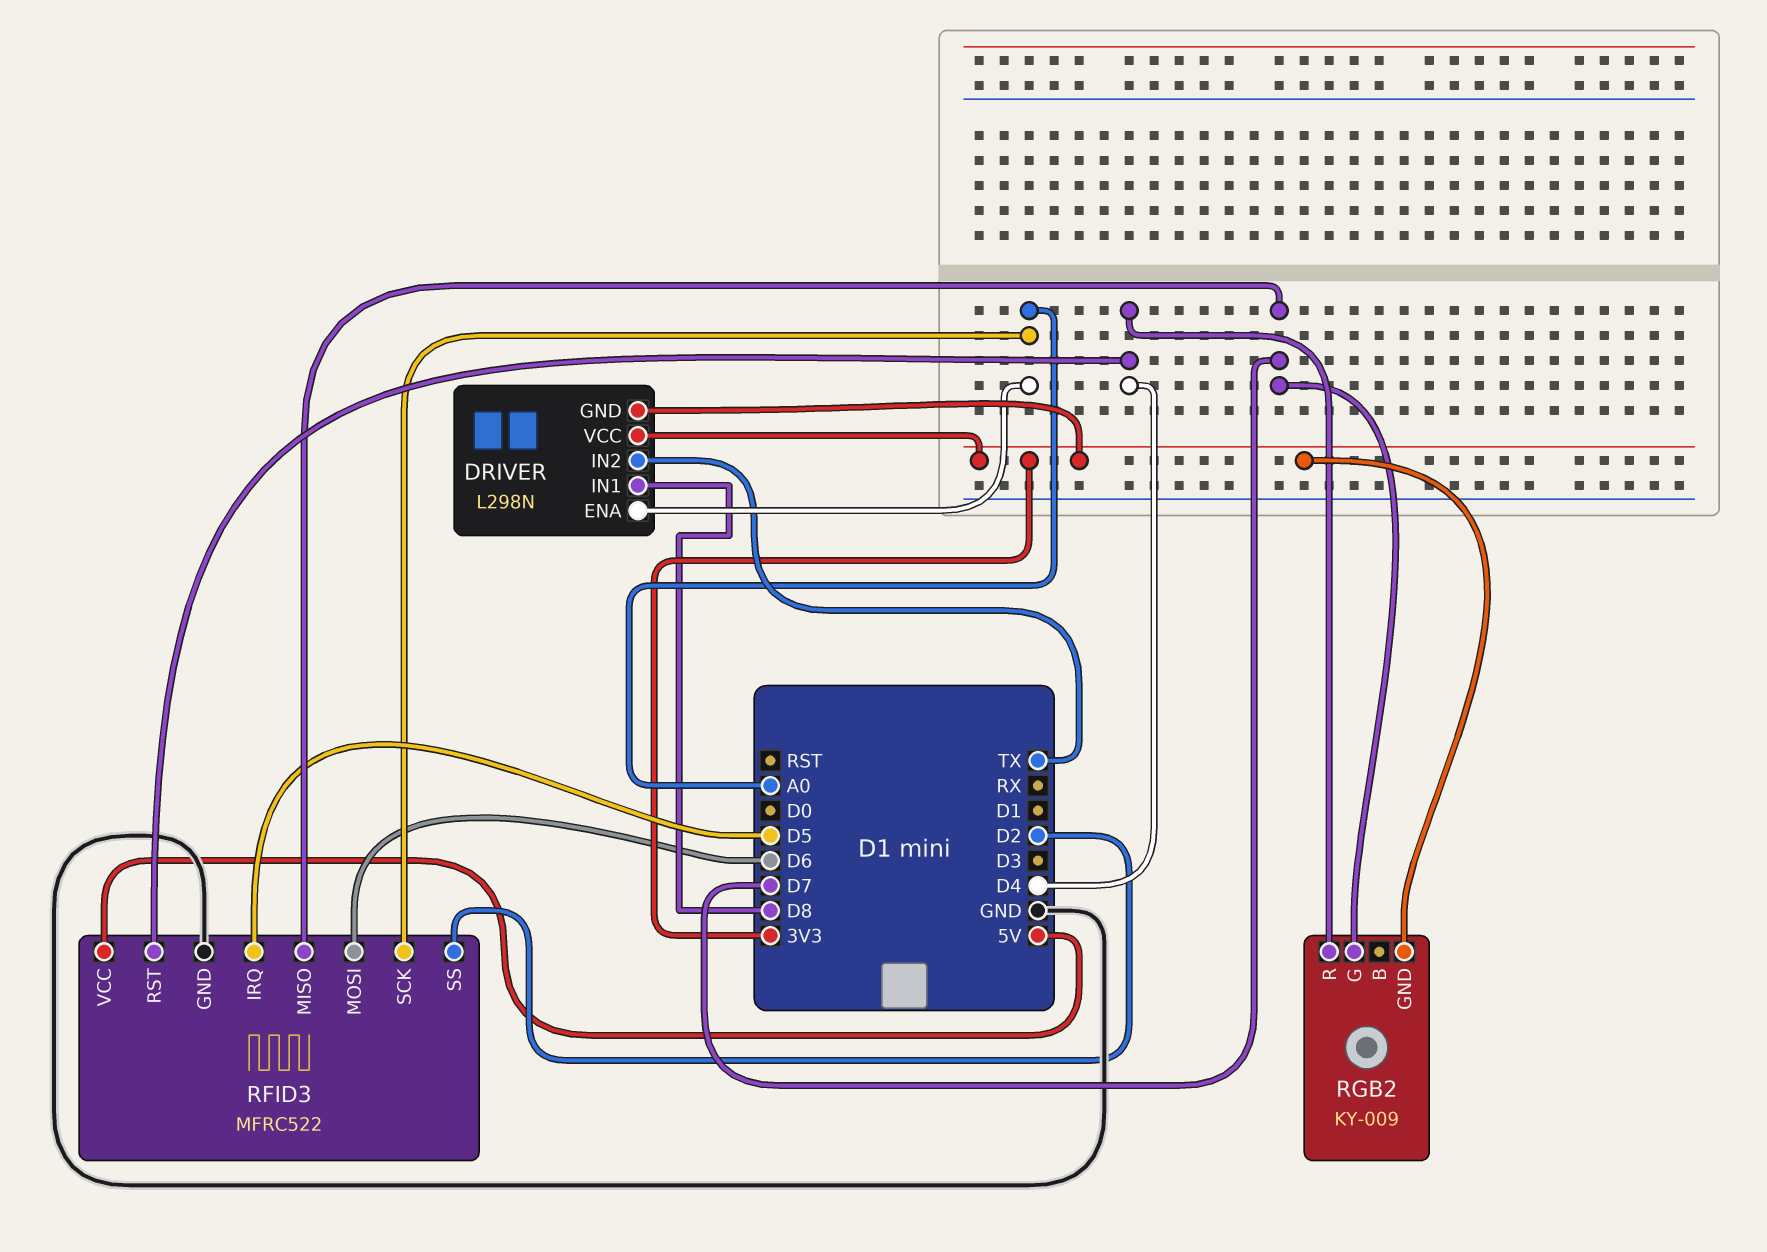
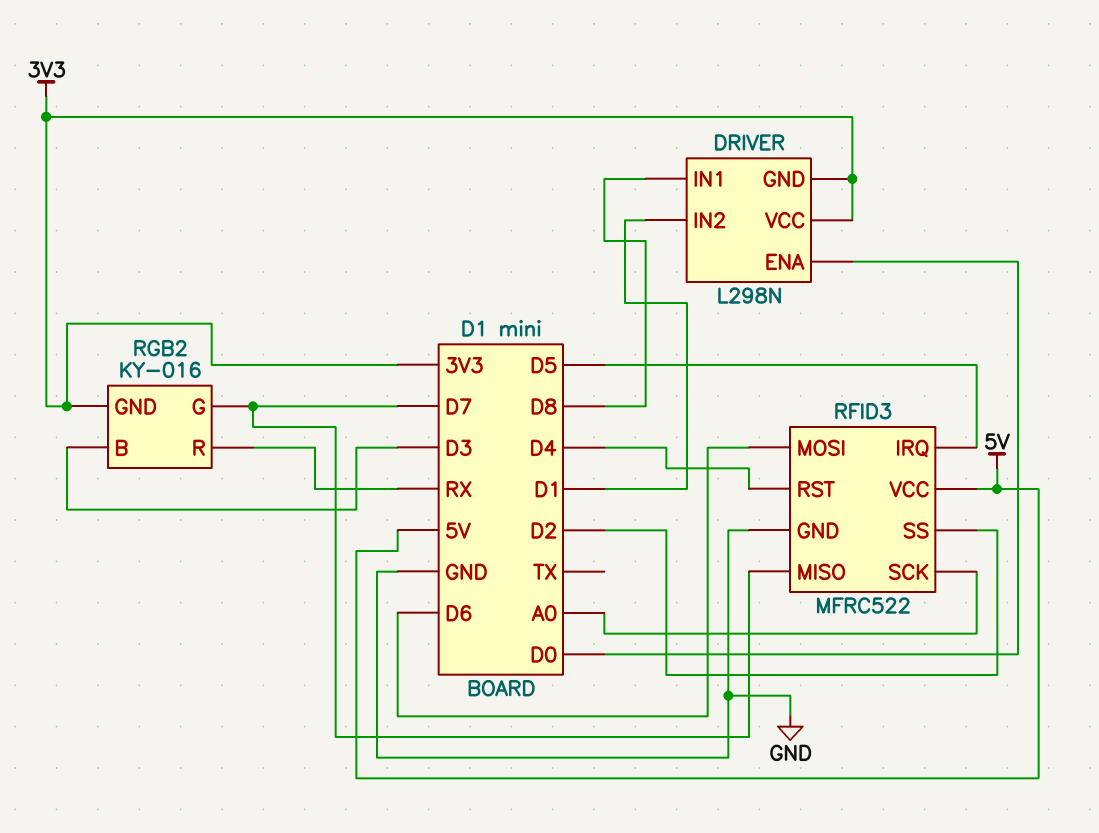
DRIVER pin ENA: A0 -> D0
DRIVER pin IN2: TX -> D1
RGB2: KY-009 -> KY-016
RGB2 pin B: none -> D3
RGB2 pin R: D4 -> RX

